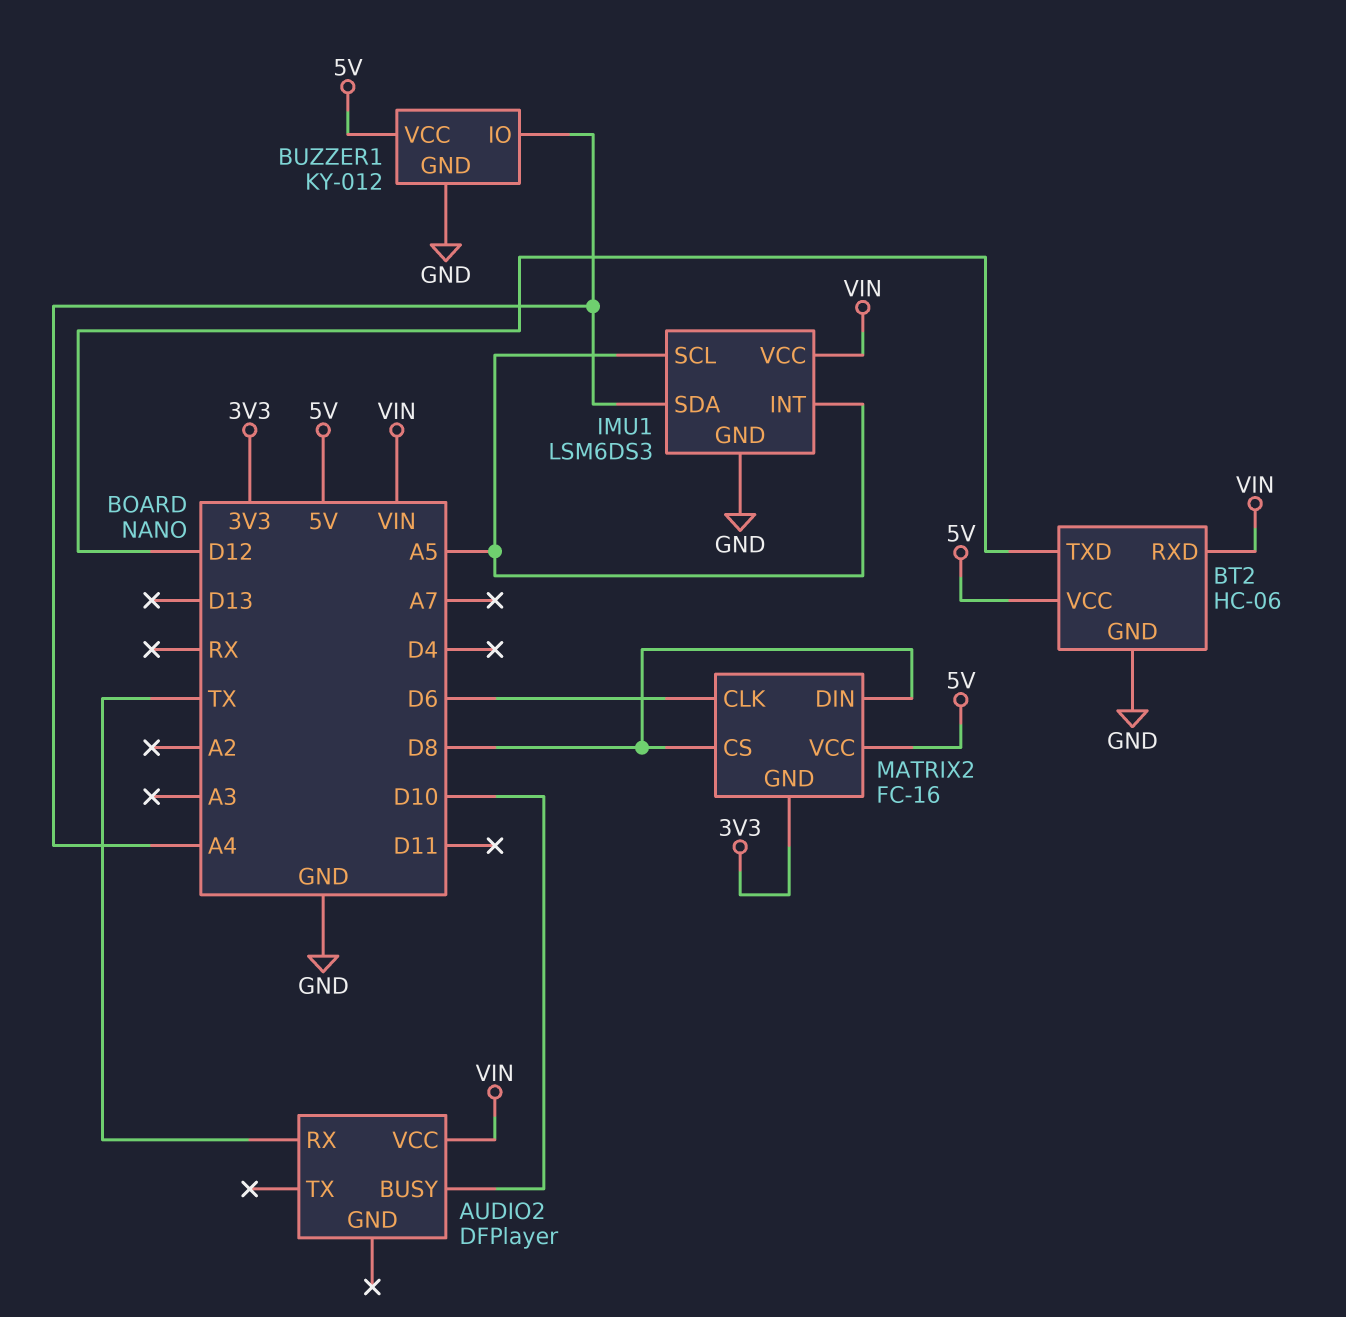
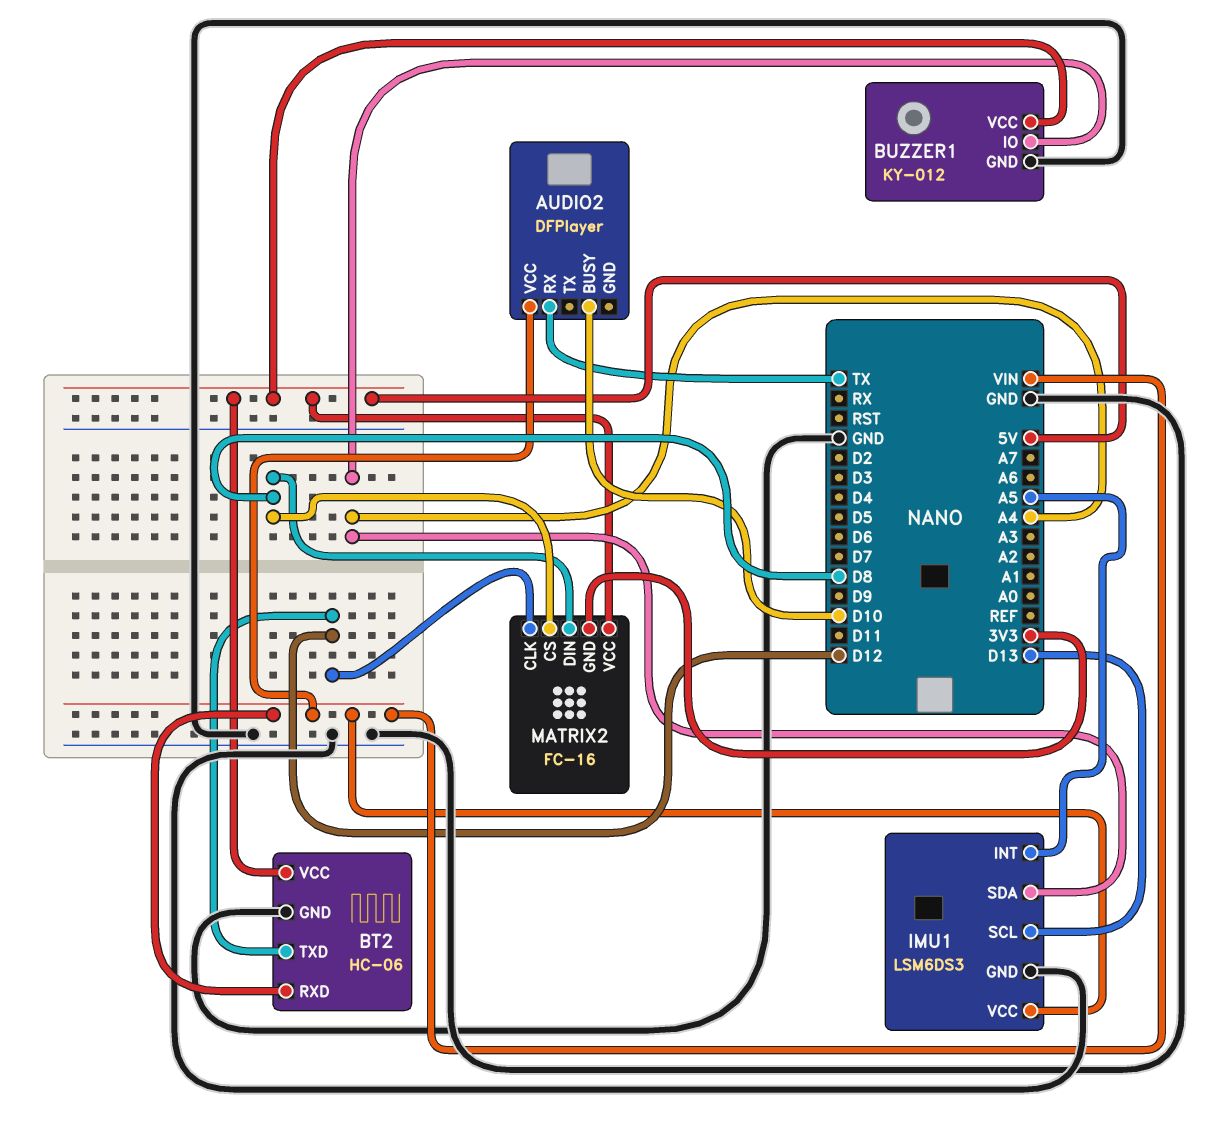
IMU1 pin SCL: A5 -> D13
MATRIX2 pin CLK: D6 -> D12

